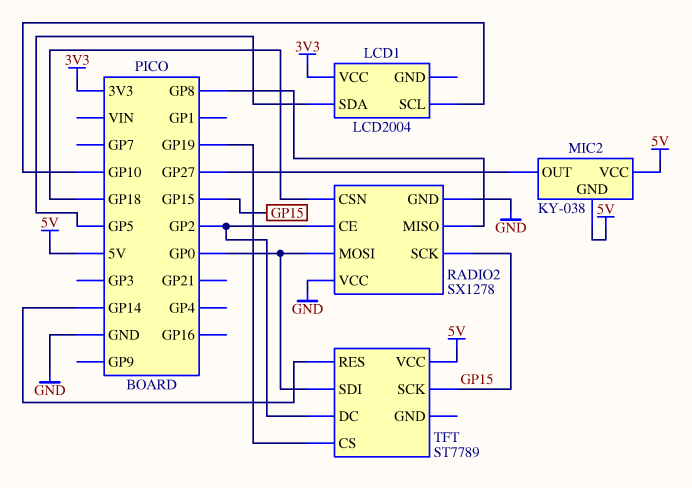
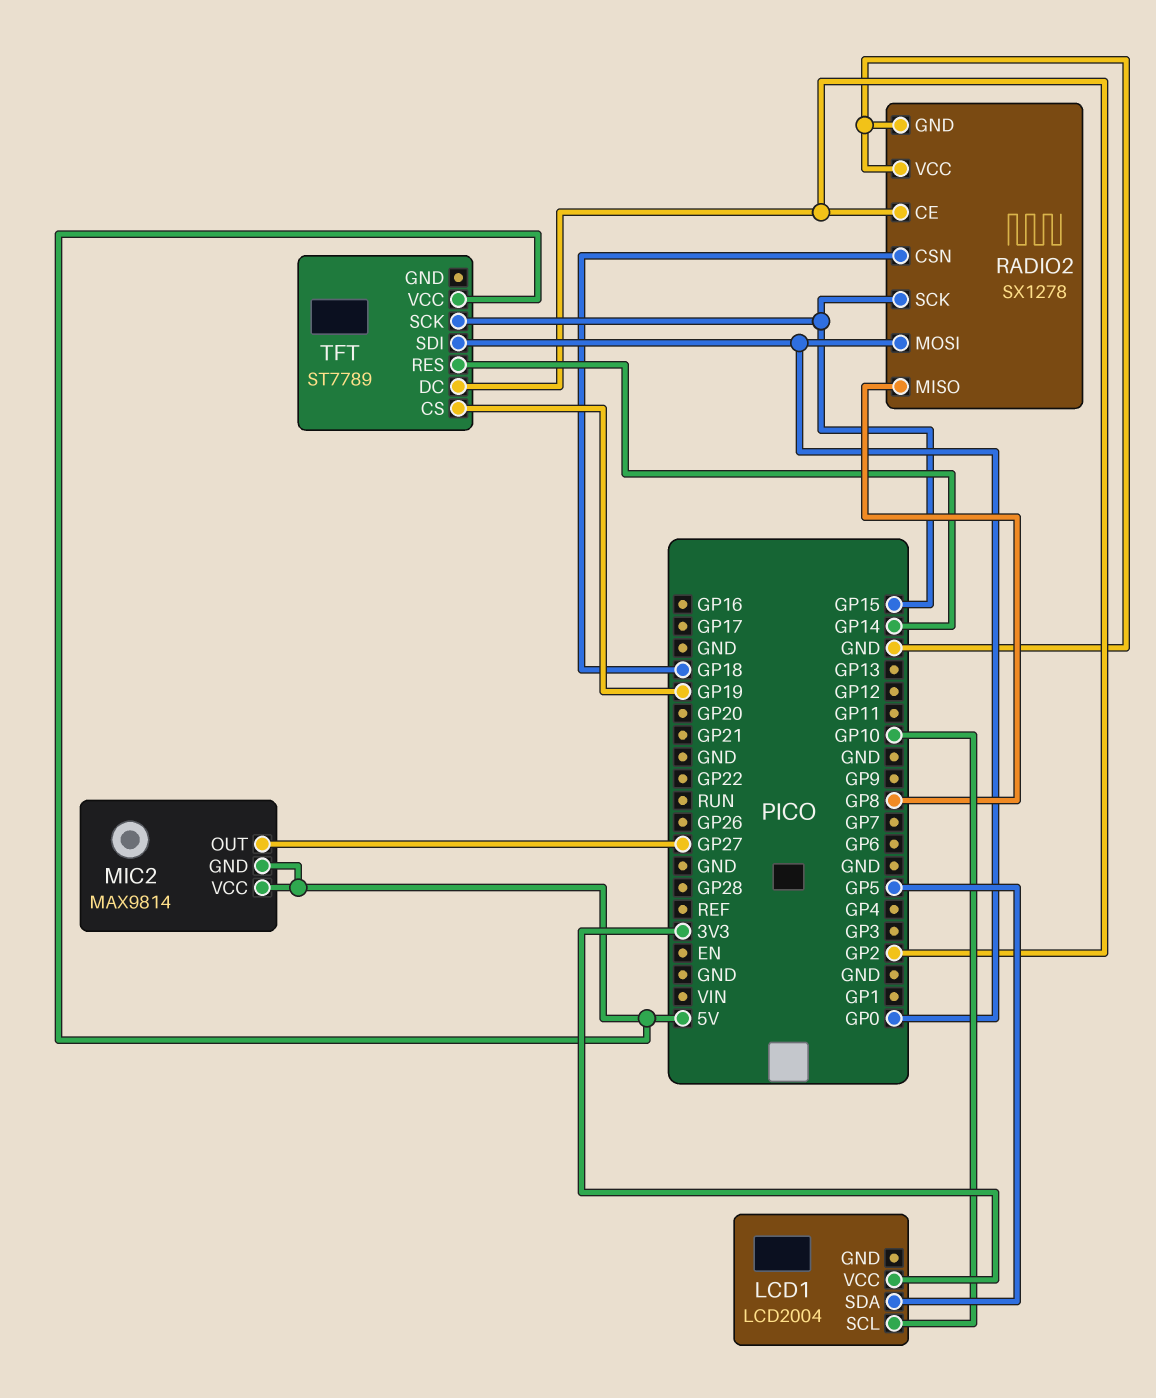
MIC2: KY-038 -> MAX9814

